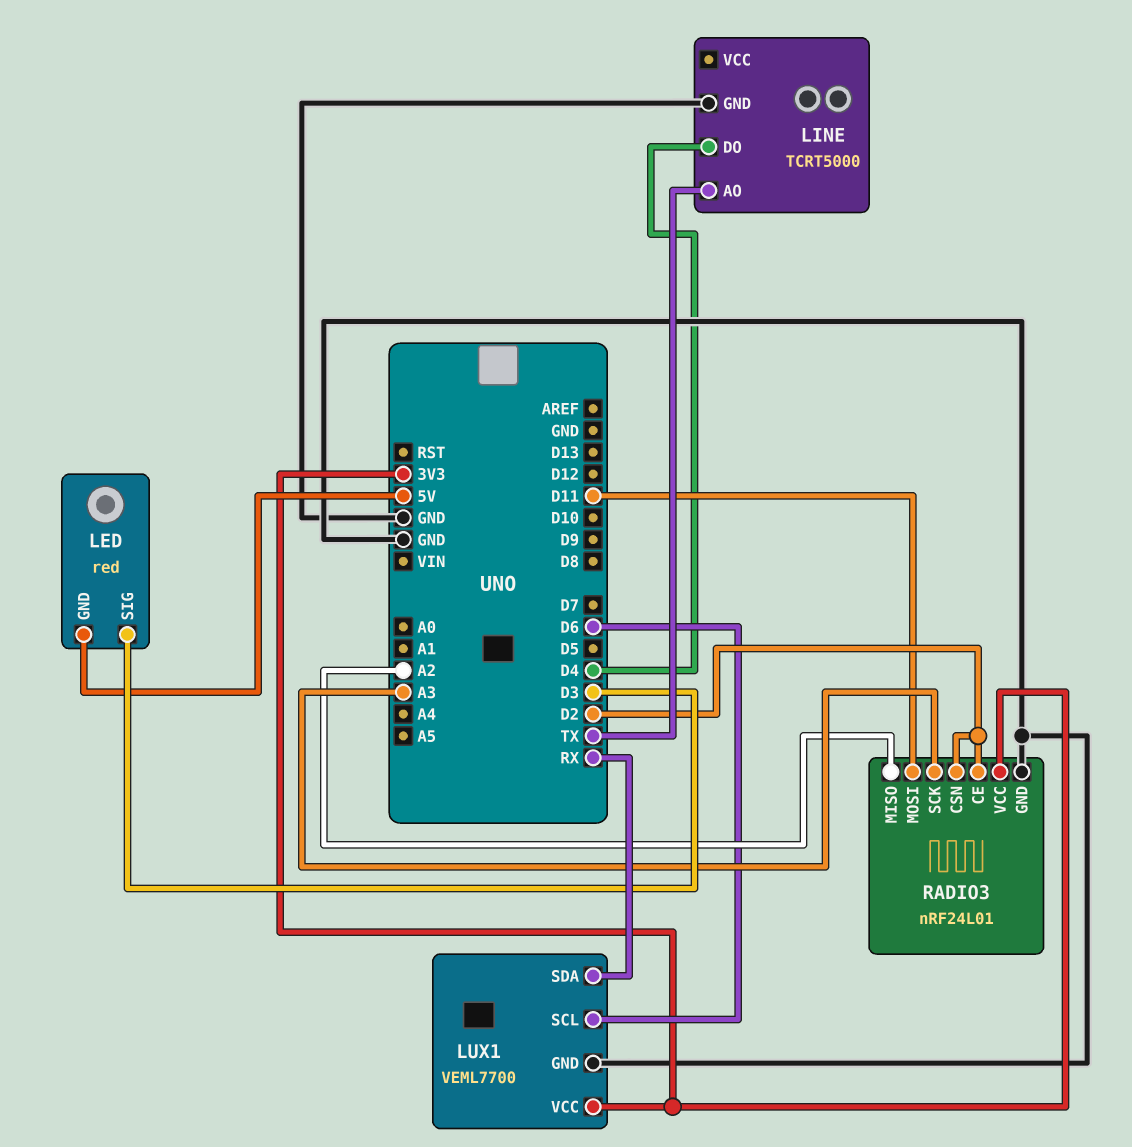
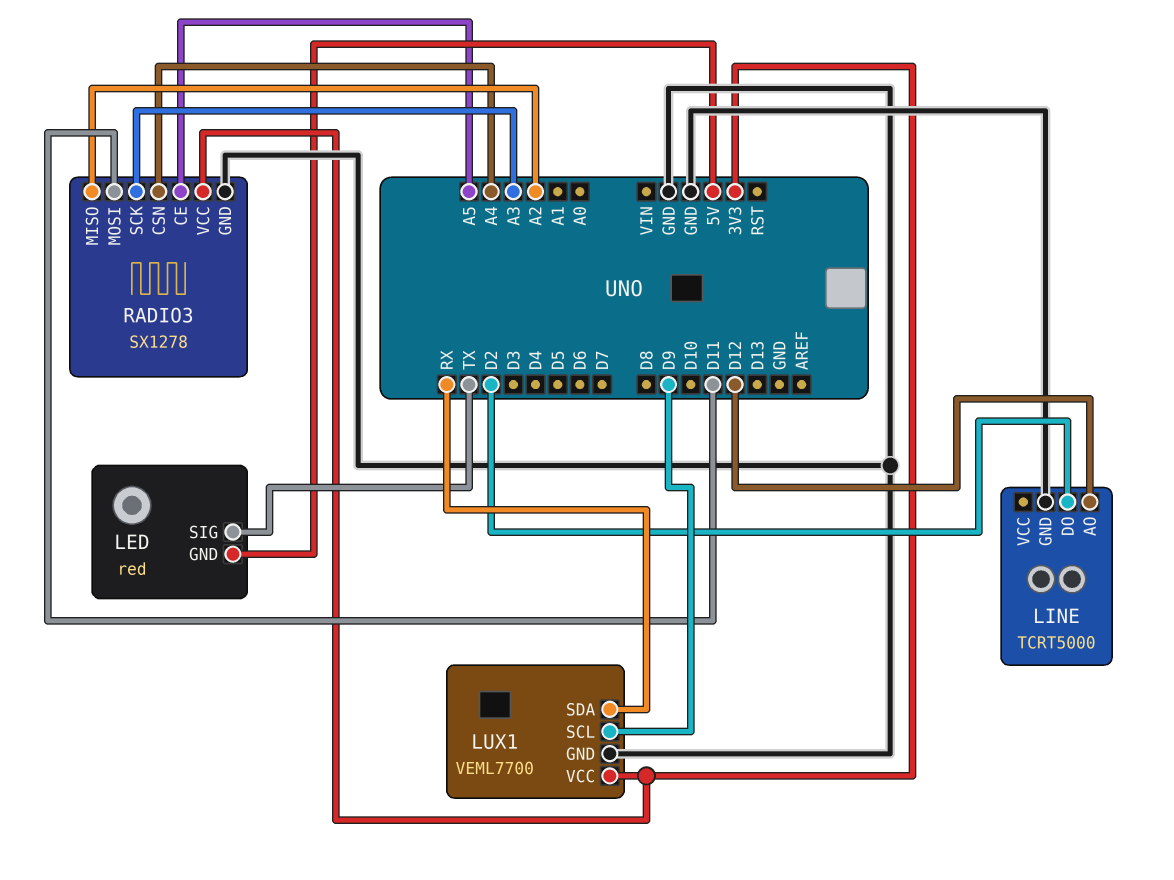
LED pin SIG: D3 -> TX
LINE pin AO: TX -> D12
LINE pin DO: D4 -> D2
LUX1 pin SCL: D6 -> D9
RADIO3: nRF24L01 -> SX1278
RADIO3 pin CE: D2 -> A5
RADIO3 pin CSN: D2 -> A4

